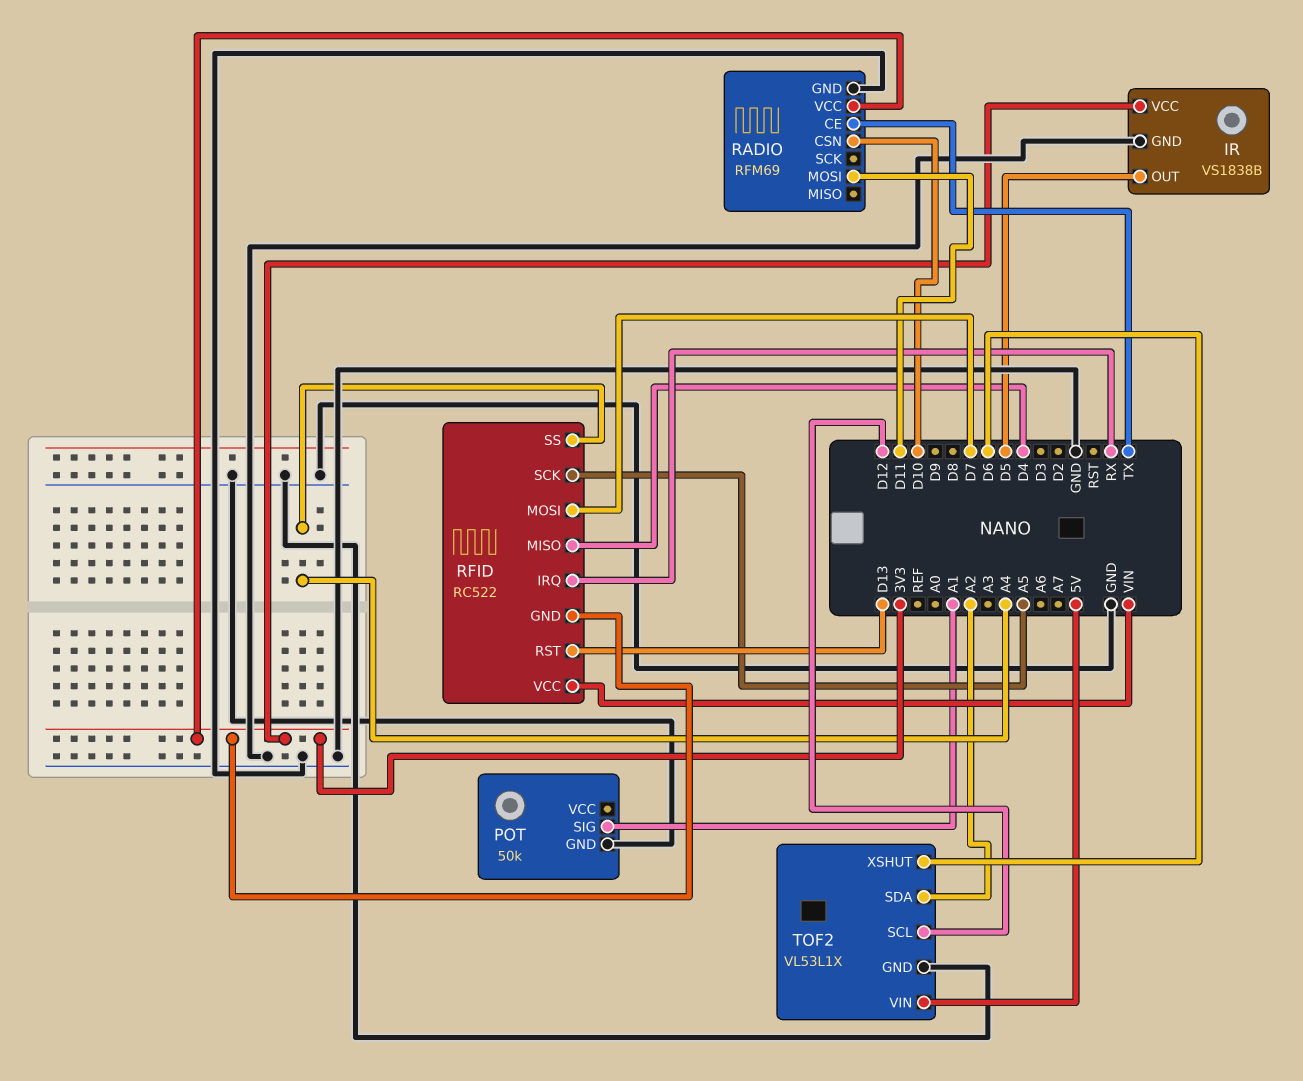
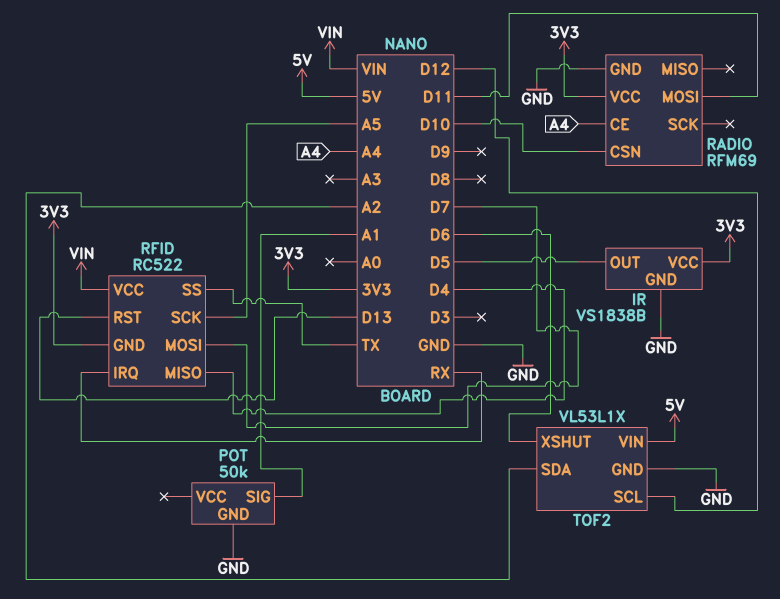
RADIO pin CE: TX -> A4
RFID pin SS: A4 -> TX

